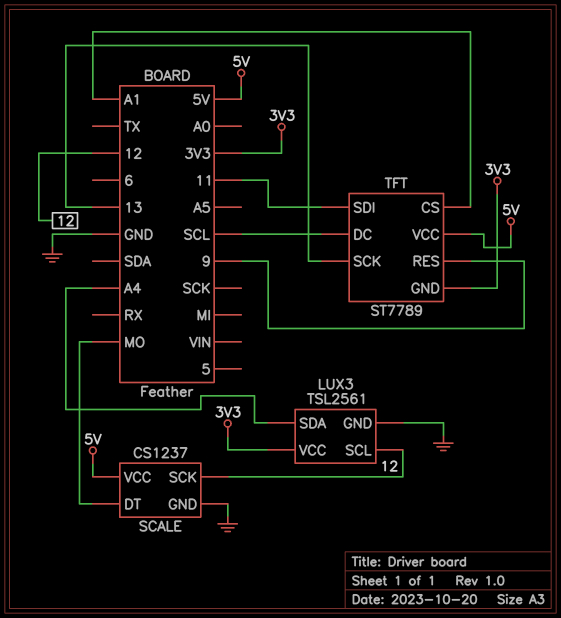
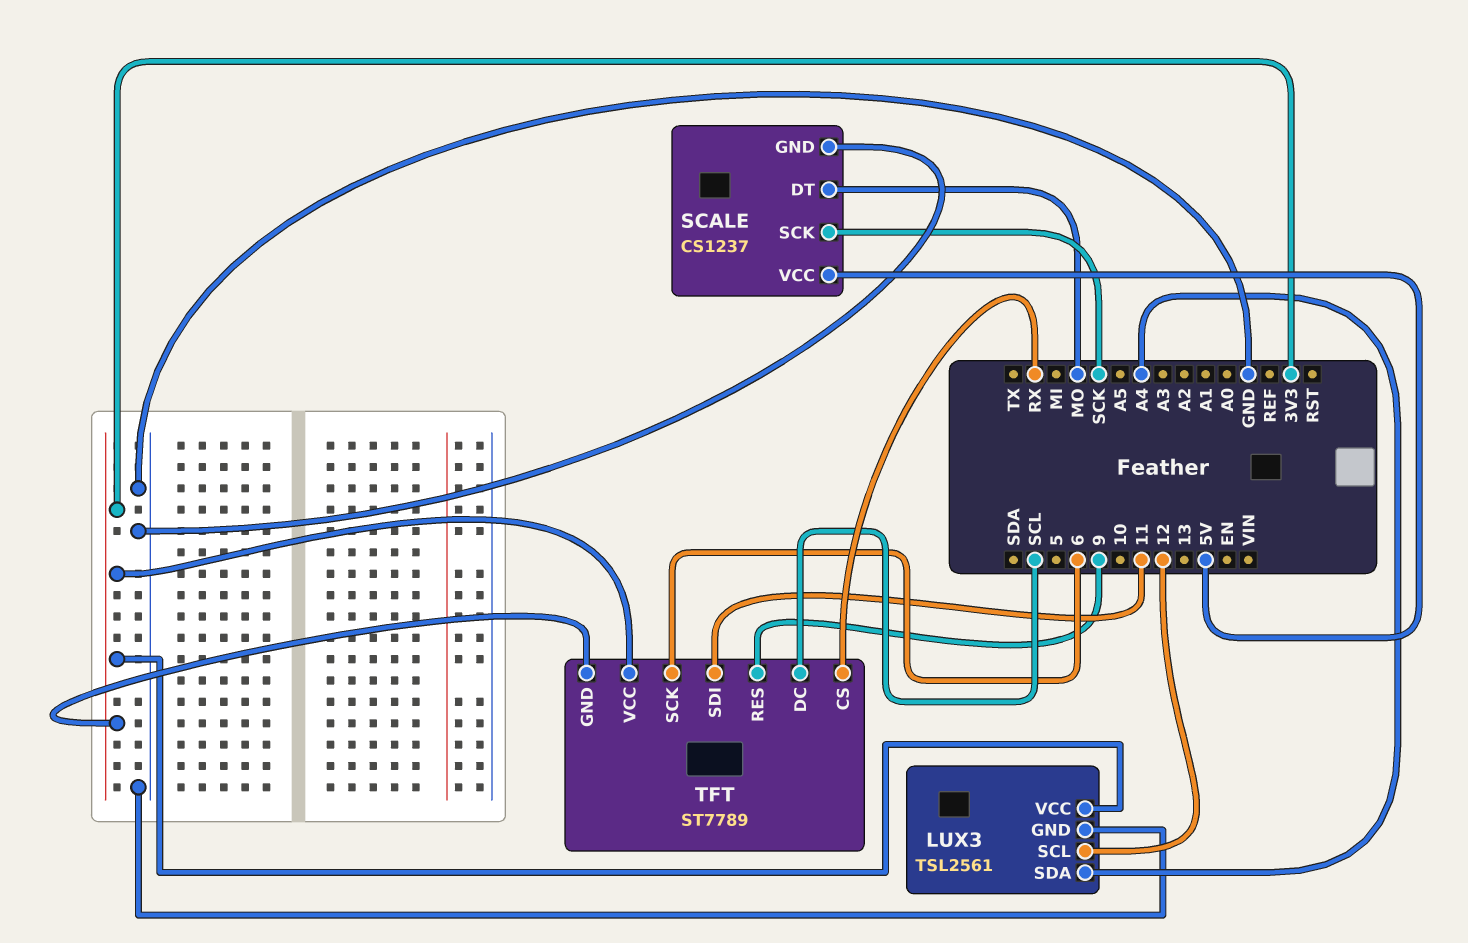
SCALE pin SCK: 12 -> SCK
TFT pin CS: A1 -> RX
TFT pin SCK: 13 -> 6
TFT pin VCC: 5V -> 3V3

